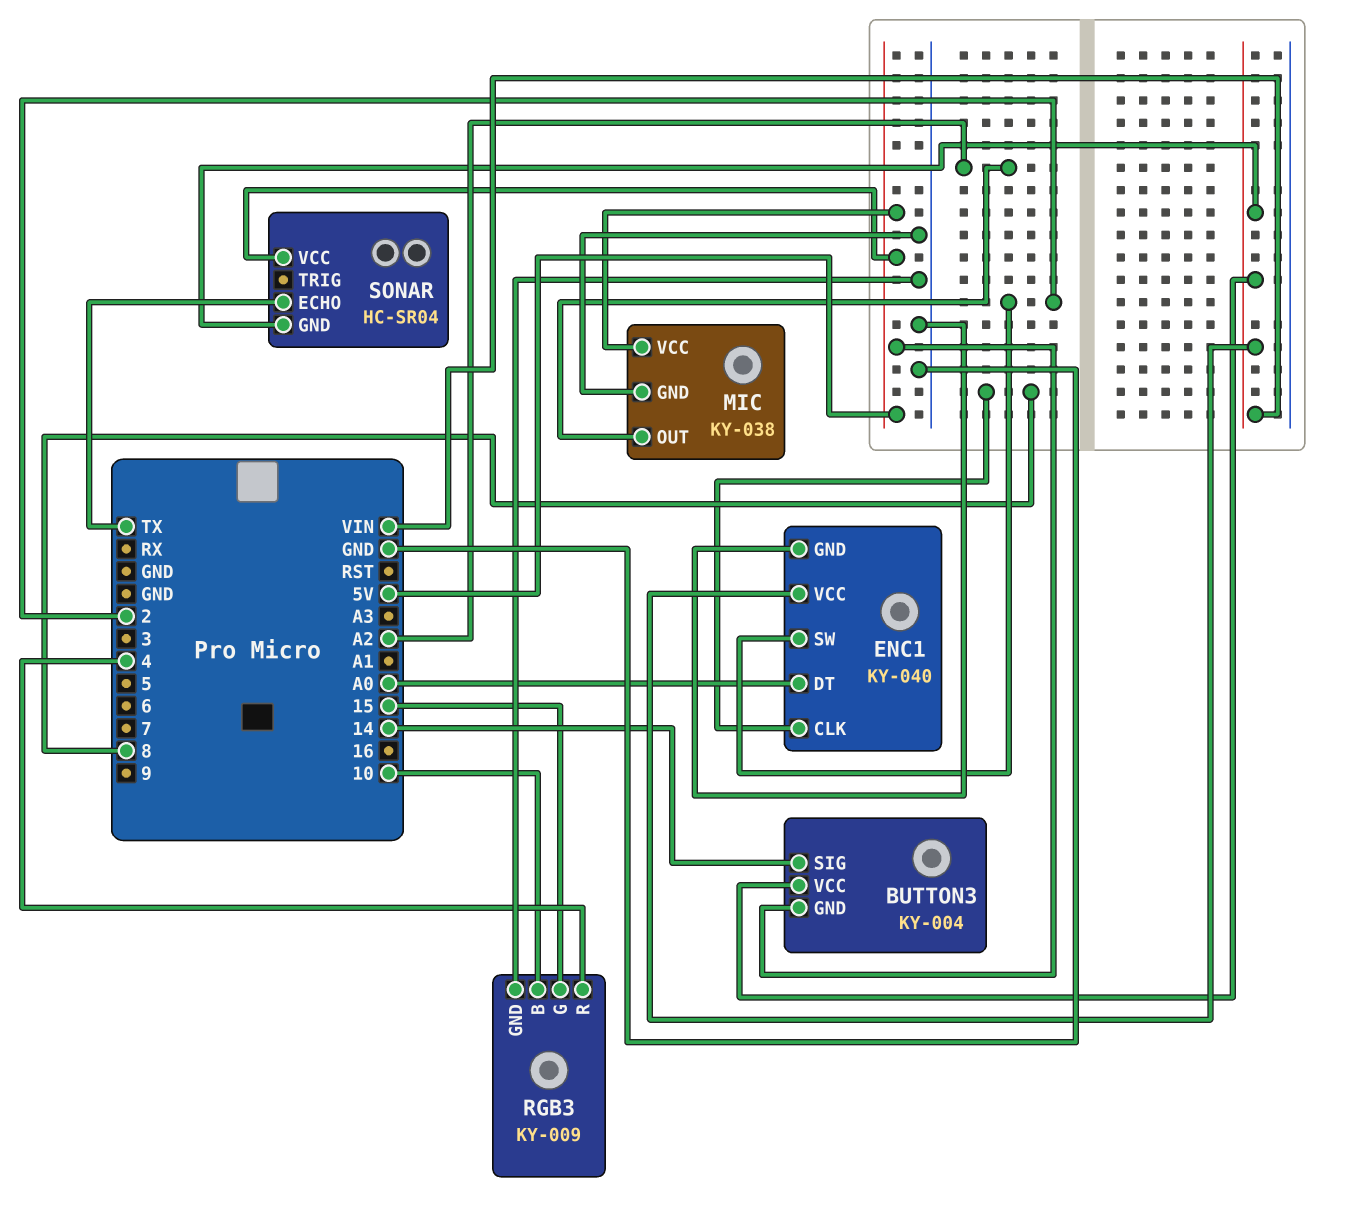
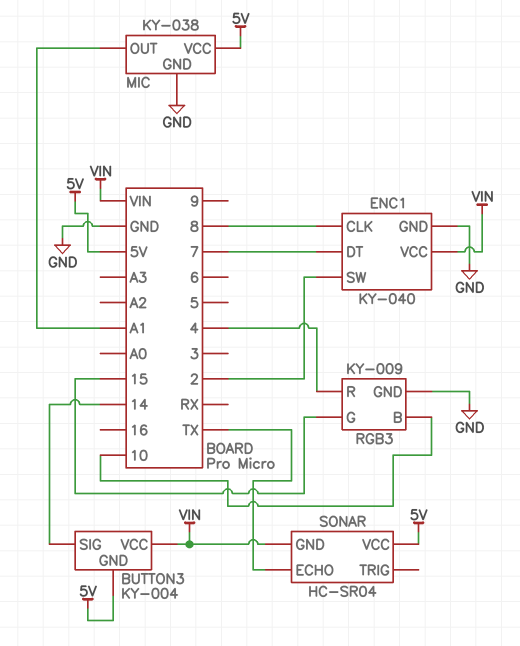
ENC1 pin DT: A0 -> 7
MIC pin OUT: A2 -> A1

